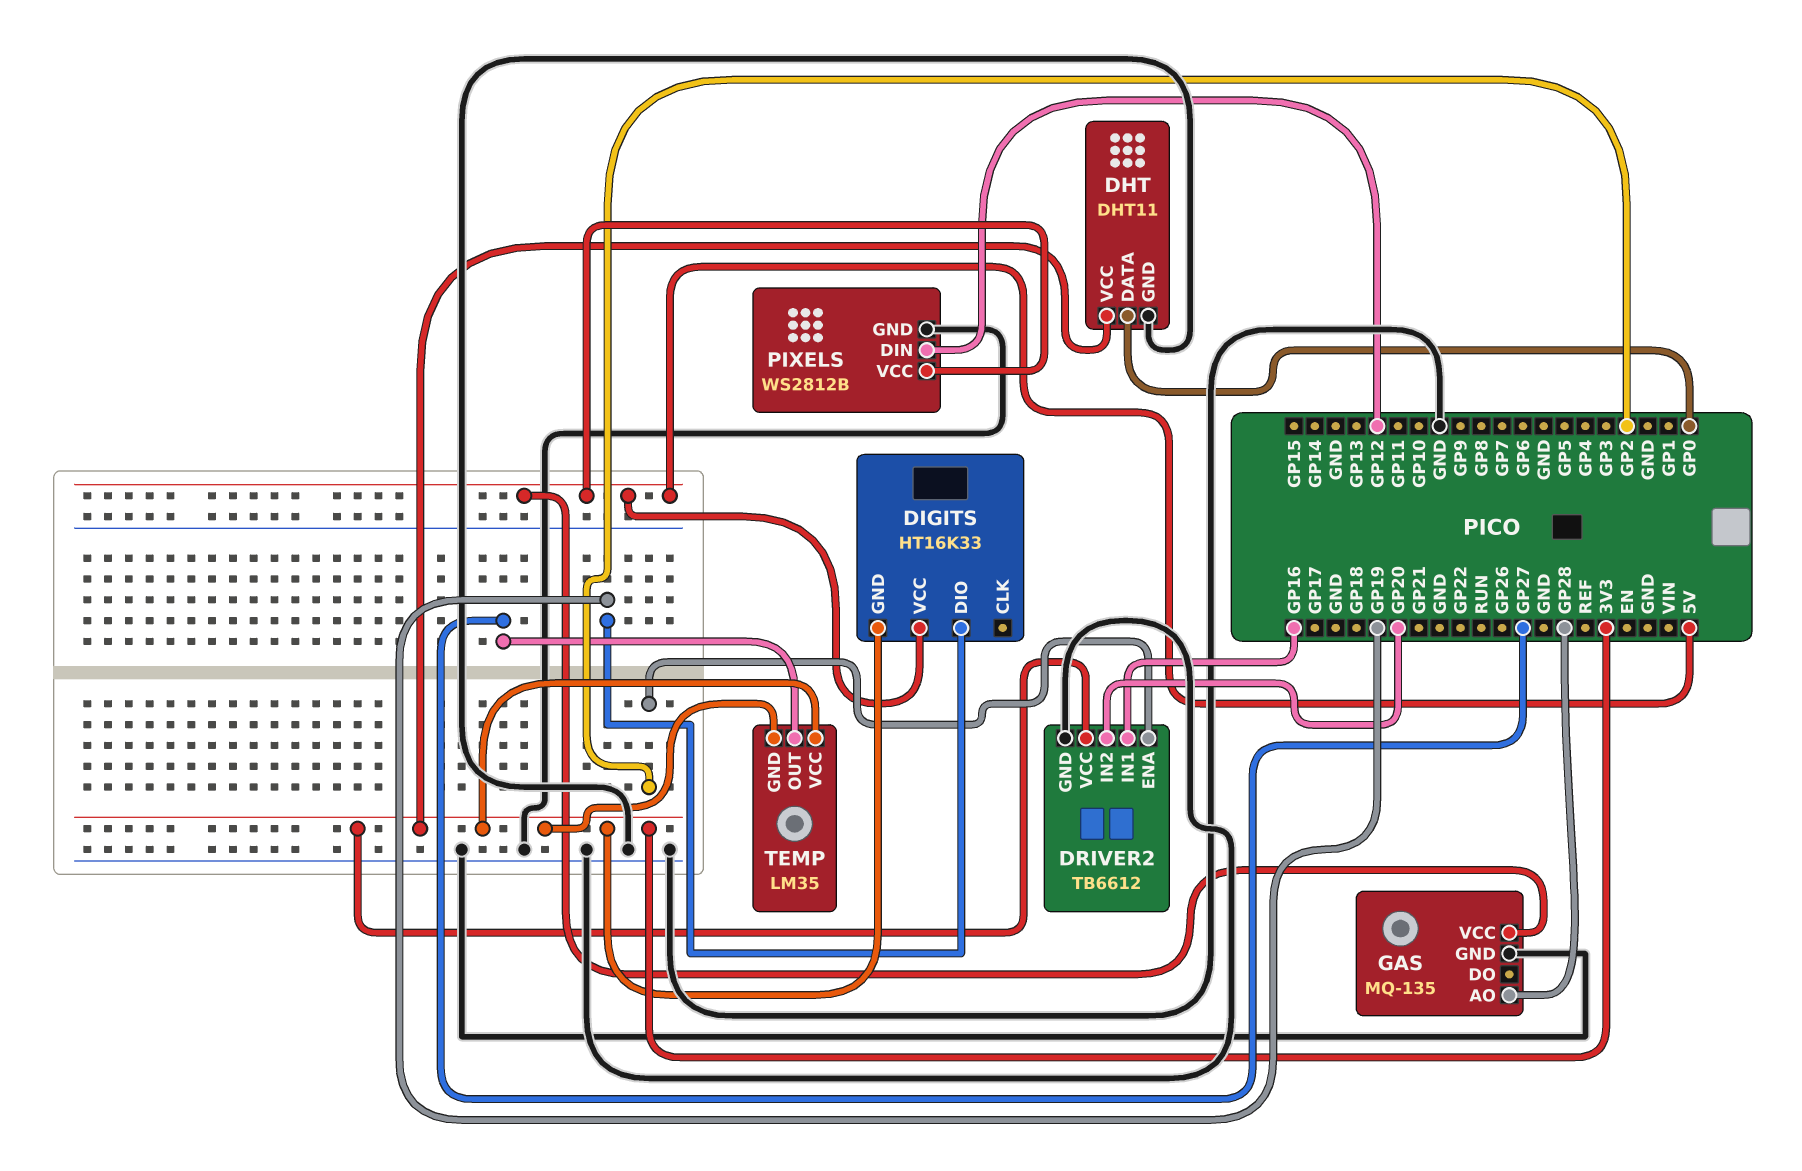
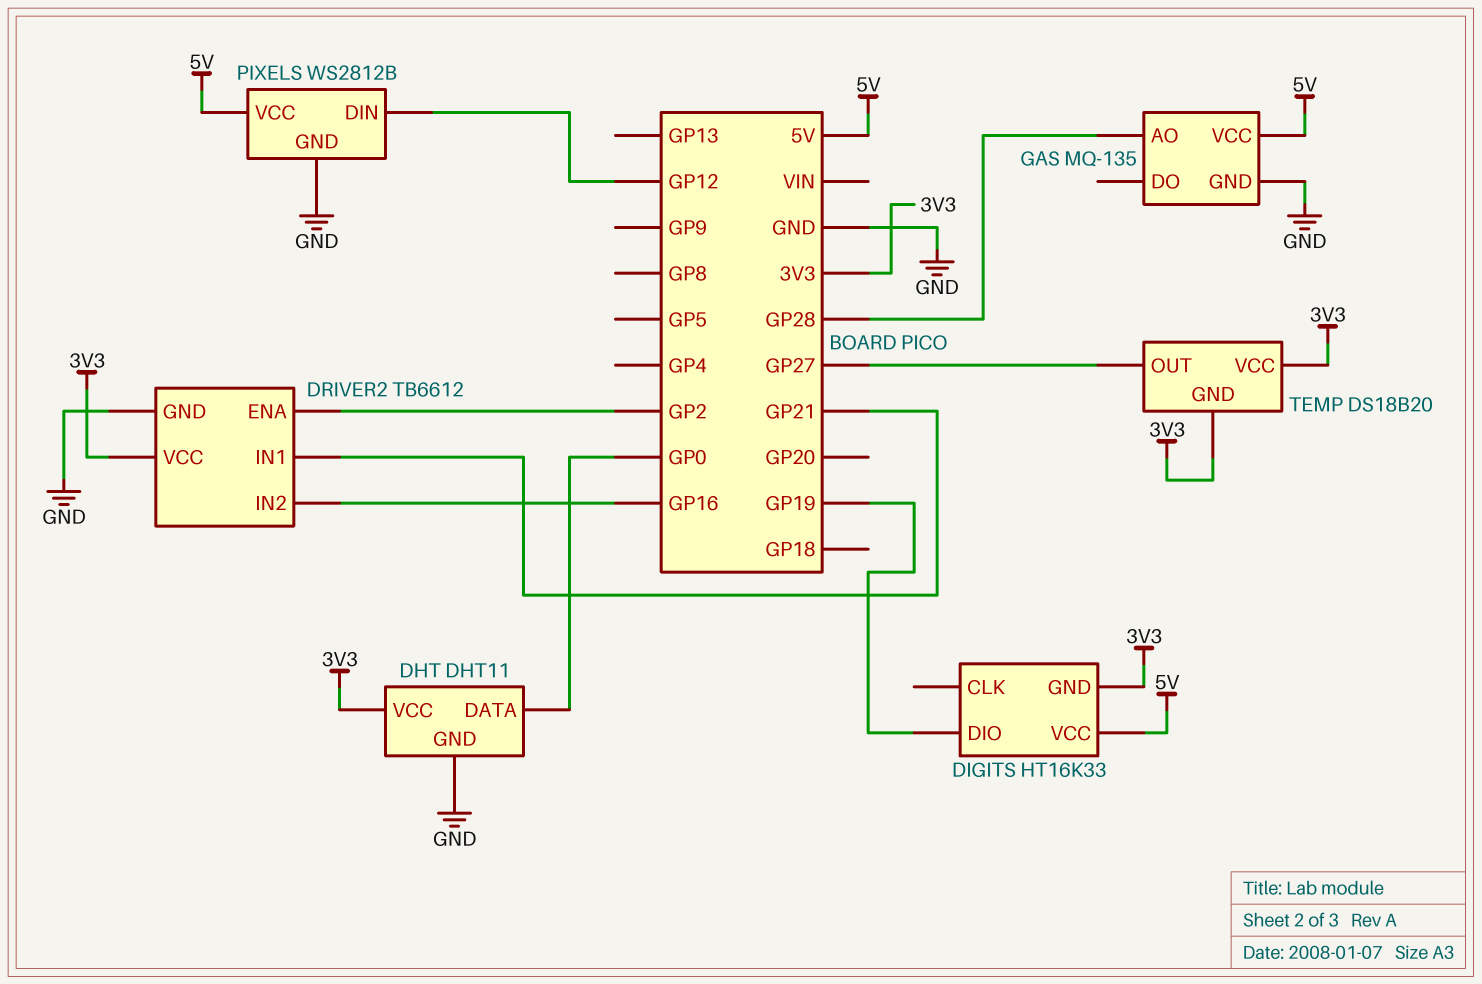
DRIVER2 pin IN1: GP16 -> GP21
DRIVER2 pin IN2: GP20 -> GP16
TEMP: LM35 -> DS18B20

